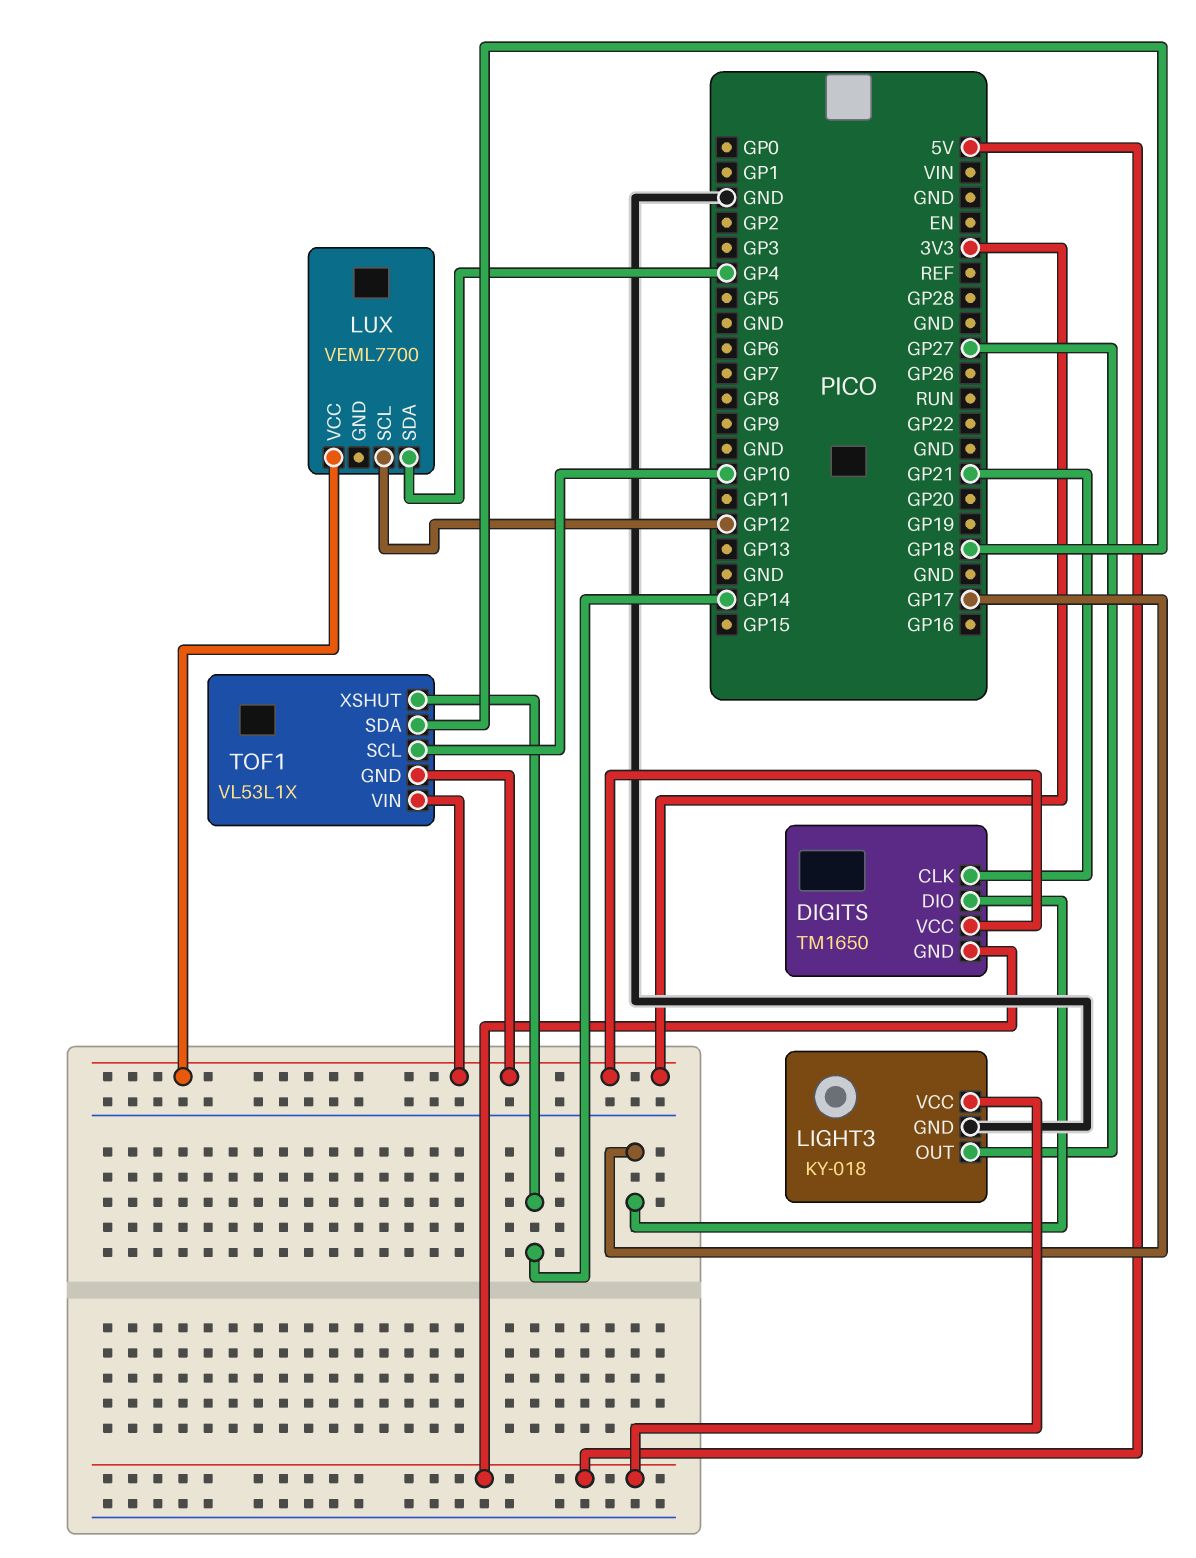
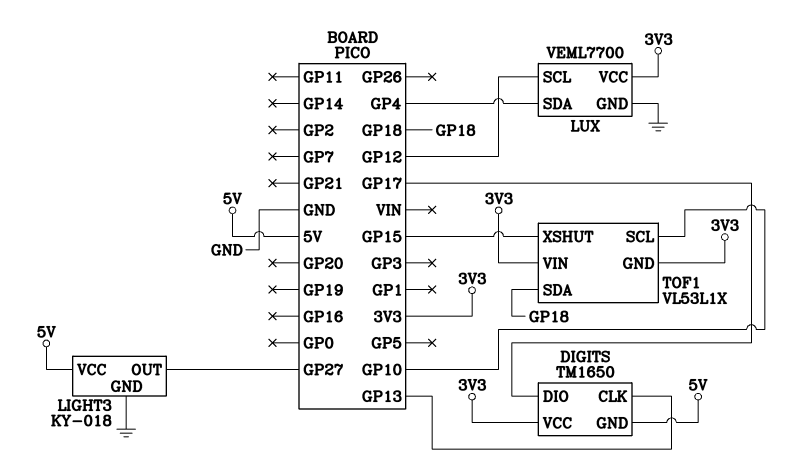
DIGITS pin CLK: GP21 -> GP13
LUX pin GND: none -> GND
TOF1 pin XSHUT: GP14 -> GP15

